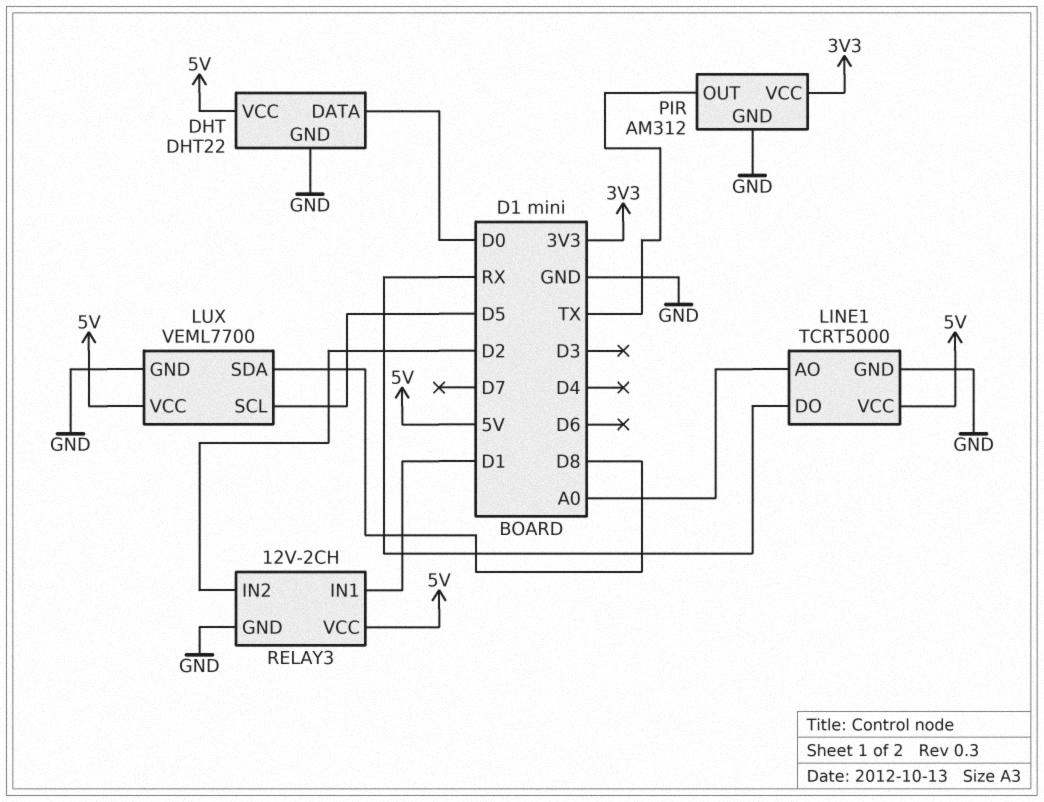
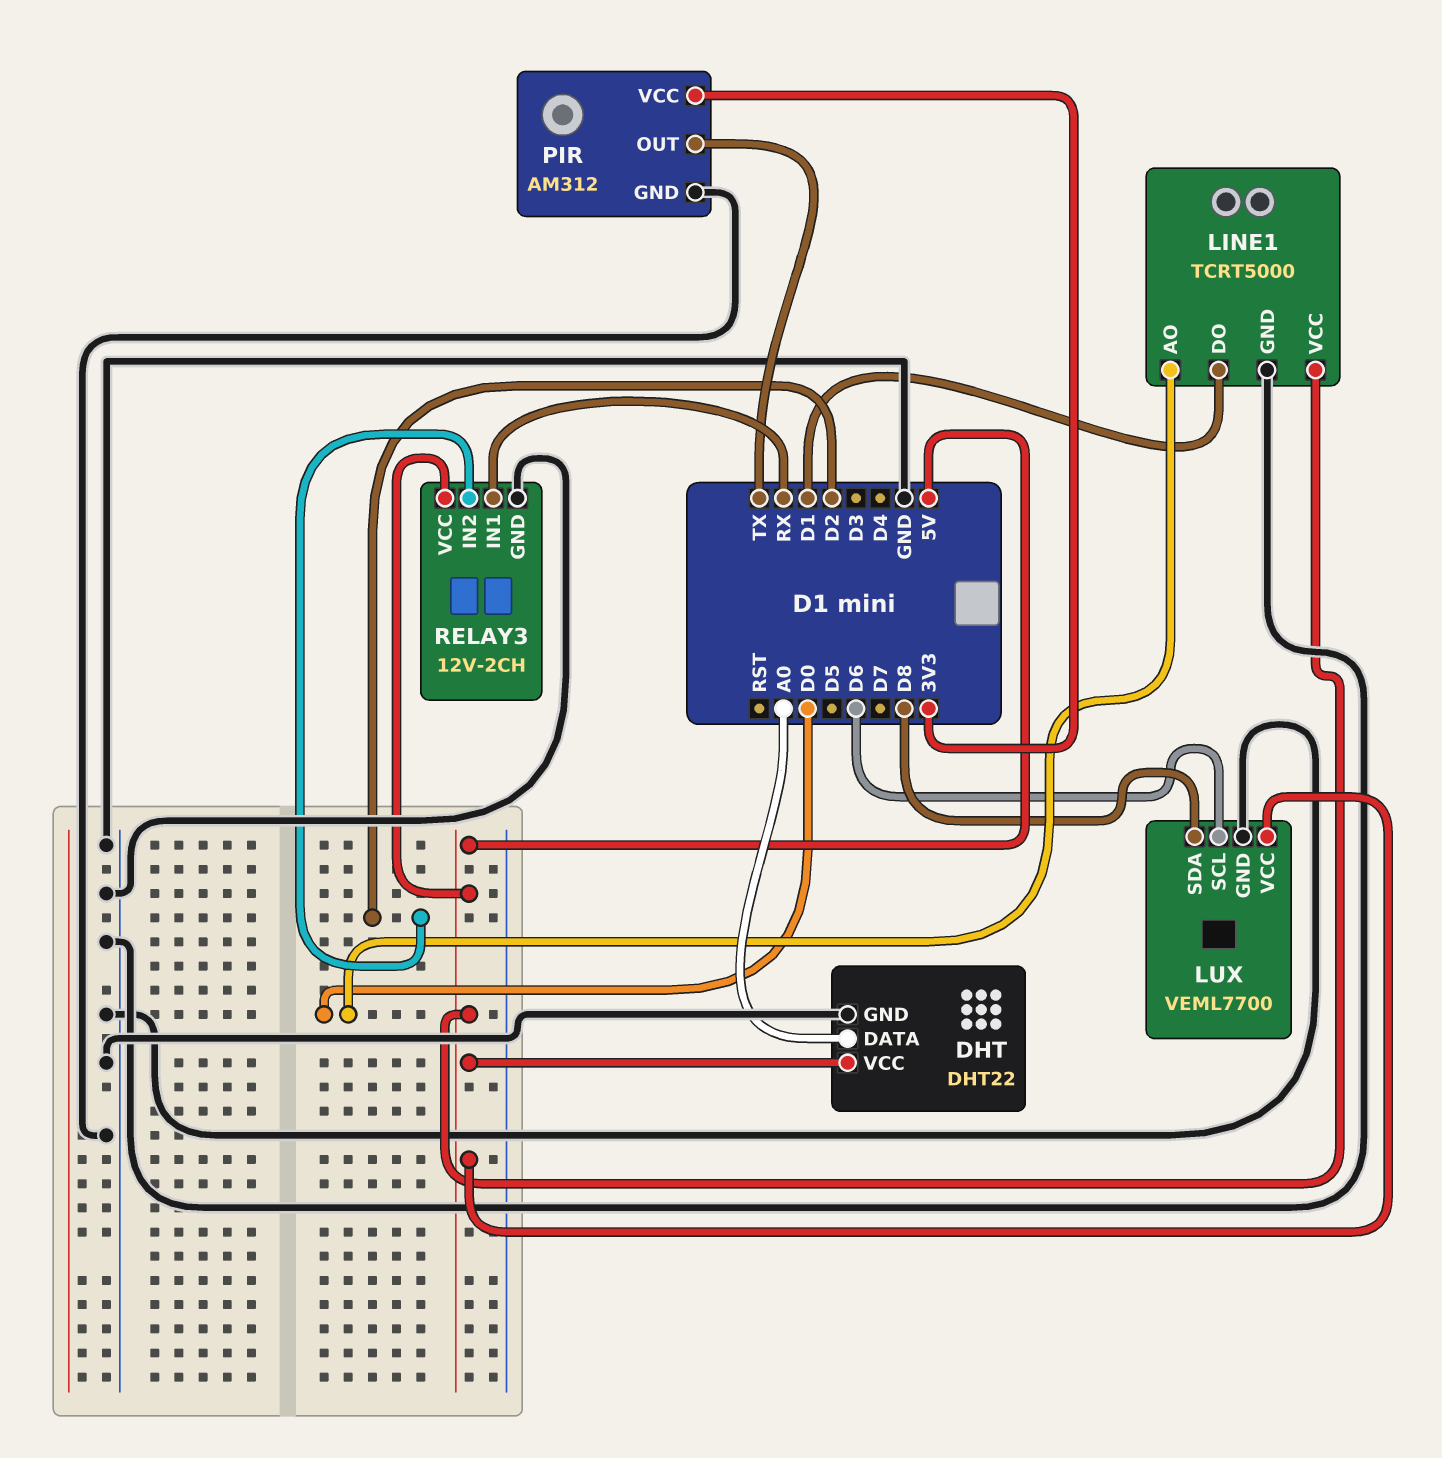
DHT pin DATA: D0 -> A0
LINE1 pin AO: A0 -> D0
LINE1 pin DO: RX -> D1
LUX pin SCL: D5 -> D6
RELAY3 pin IN1: D1 -> RX

